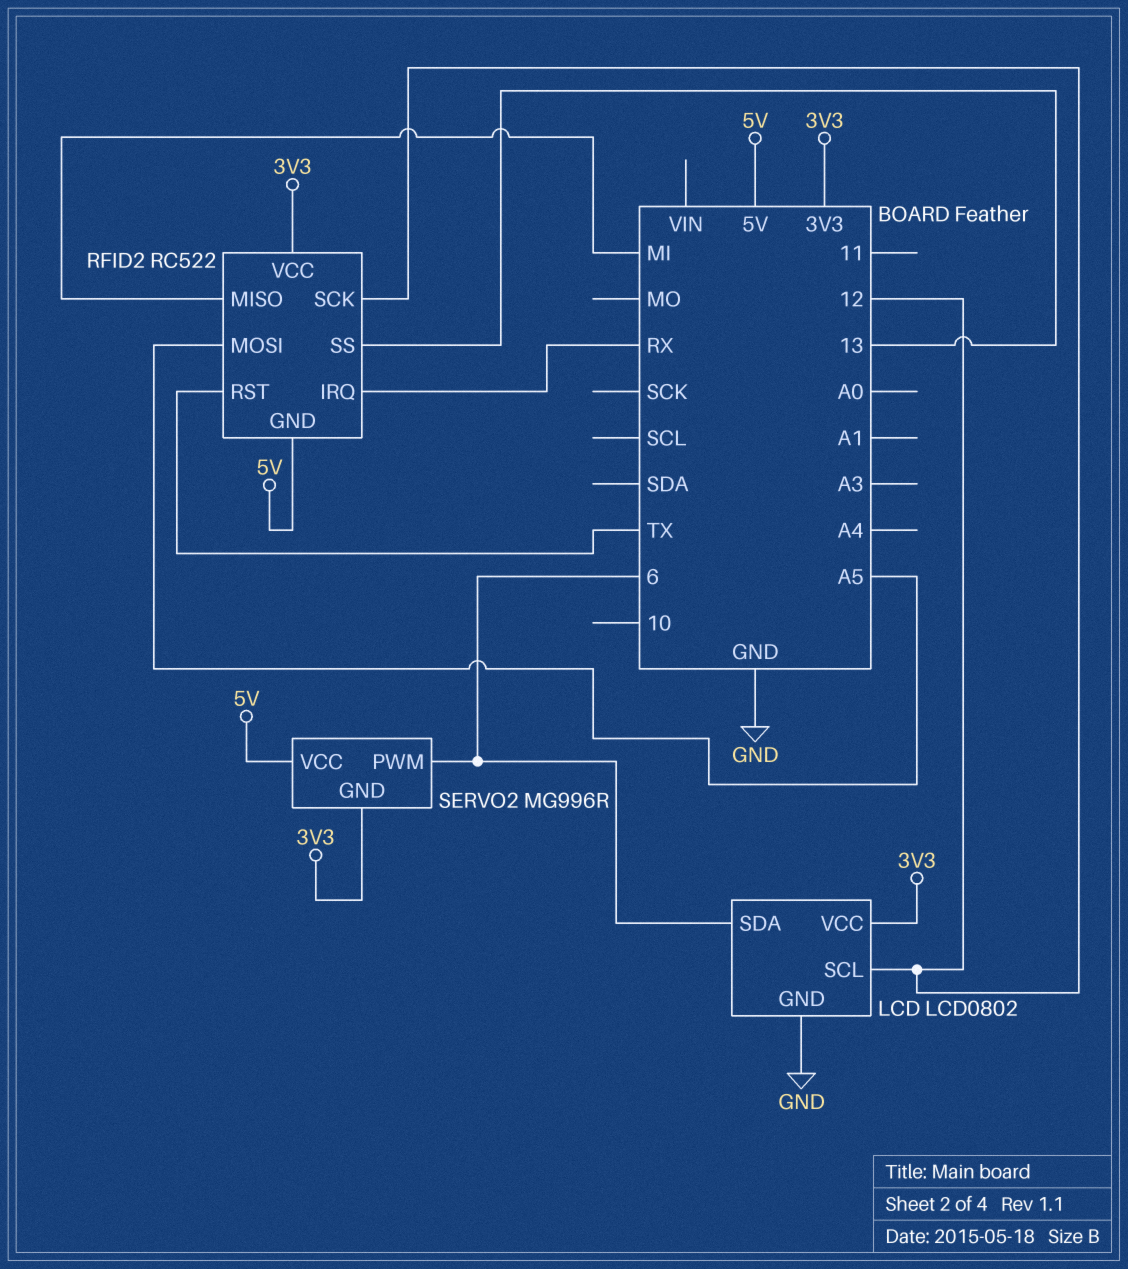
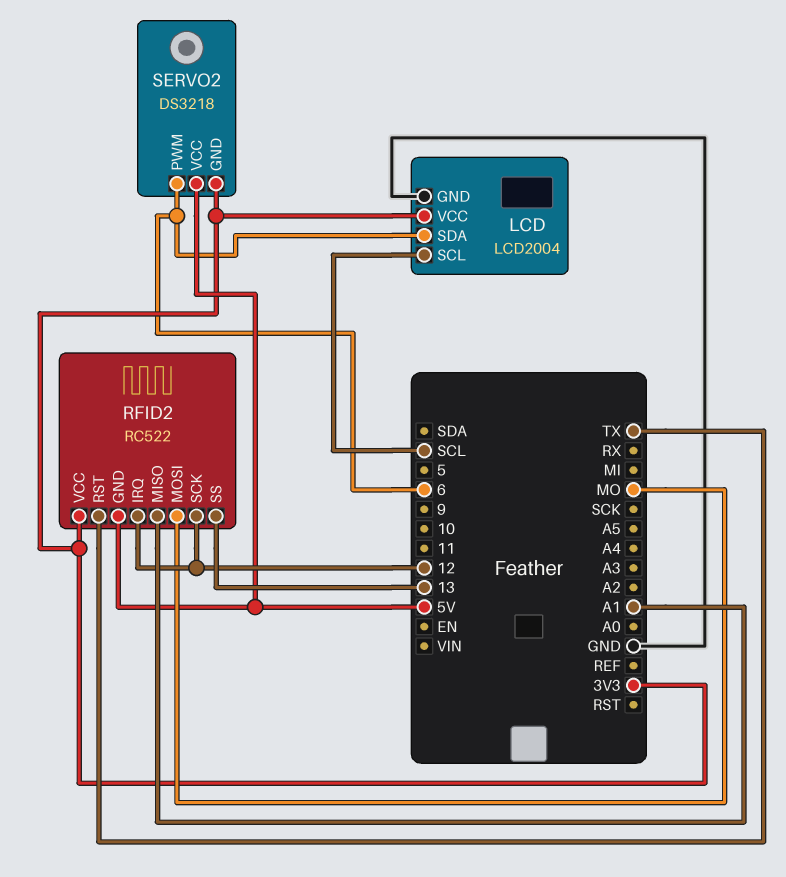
LCD: LCD0802 -> LCD2004
LCD pin SCL: 12 -> SCL
RFID2 pin IRQ: RX -> 12
RFID2 pin MISO: MI -> A1
RFID2 pin MOSI: A5 -> MO
SERVO2: MG996R -> DS3218

